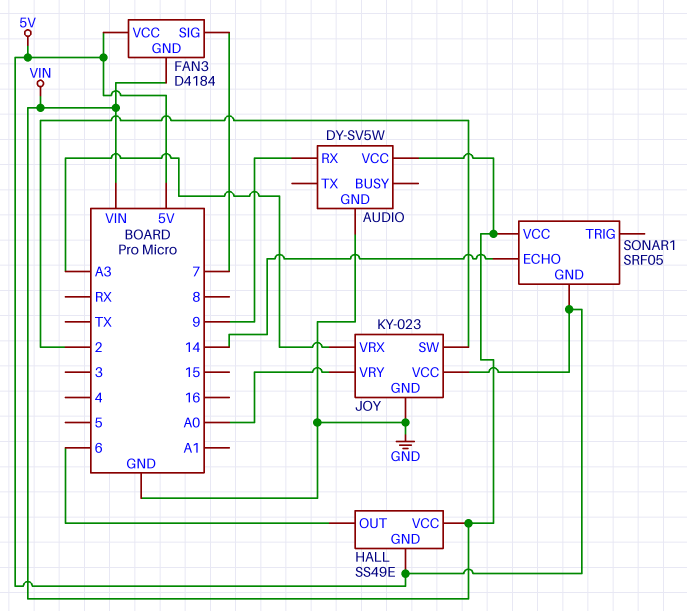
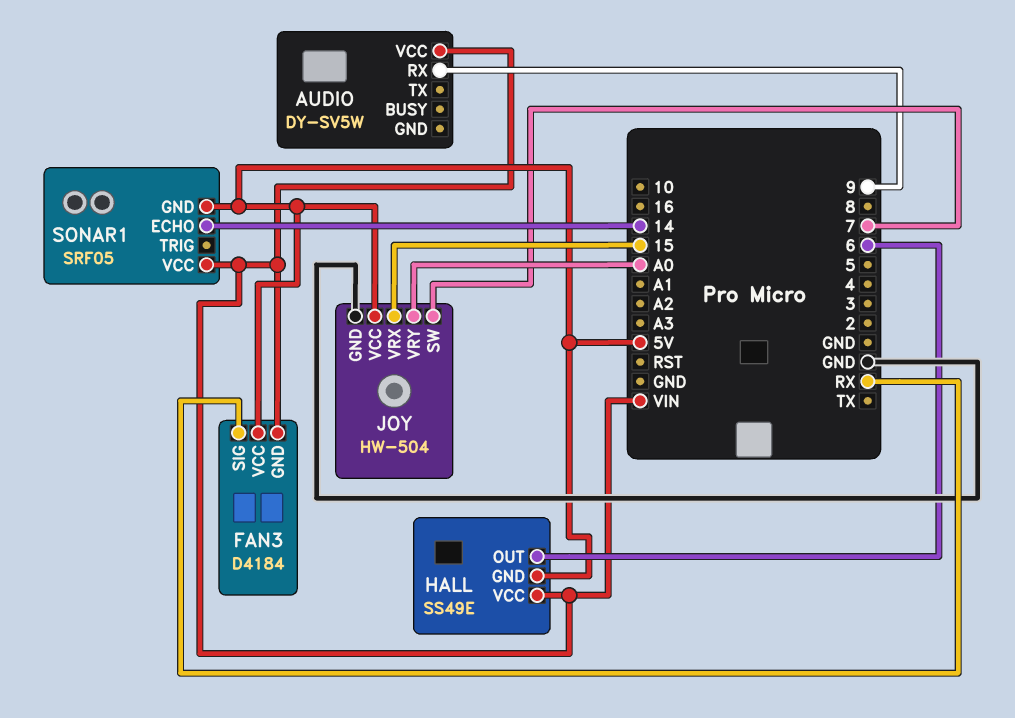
AUDIO pin GND: GND -> none
FAN3 pin SIG: 7 -> RX
JOY: KY-023 -> HW-504
JOY pin SW: 2 -> 7
JOY pin VRX: A3 -> 15

